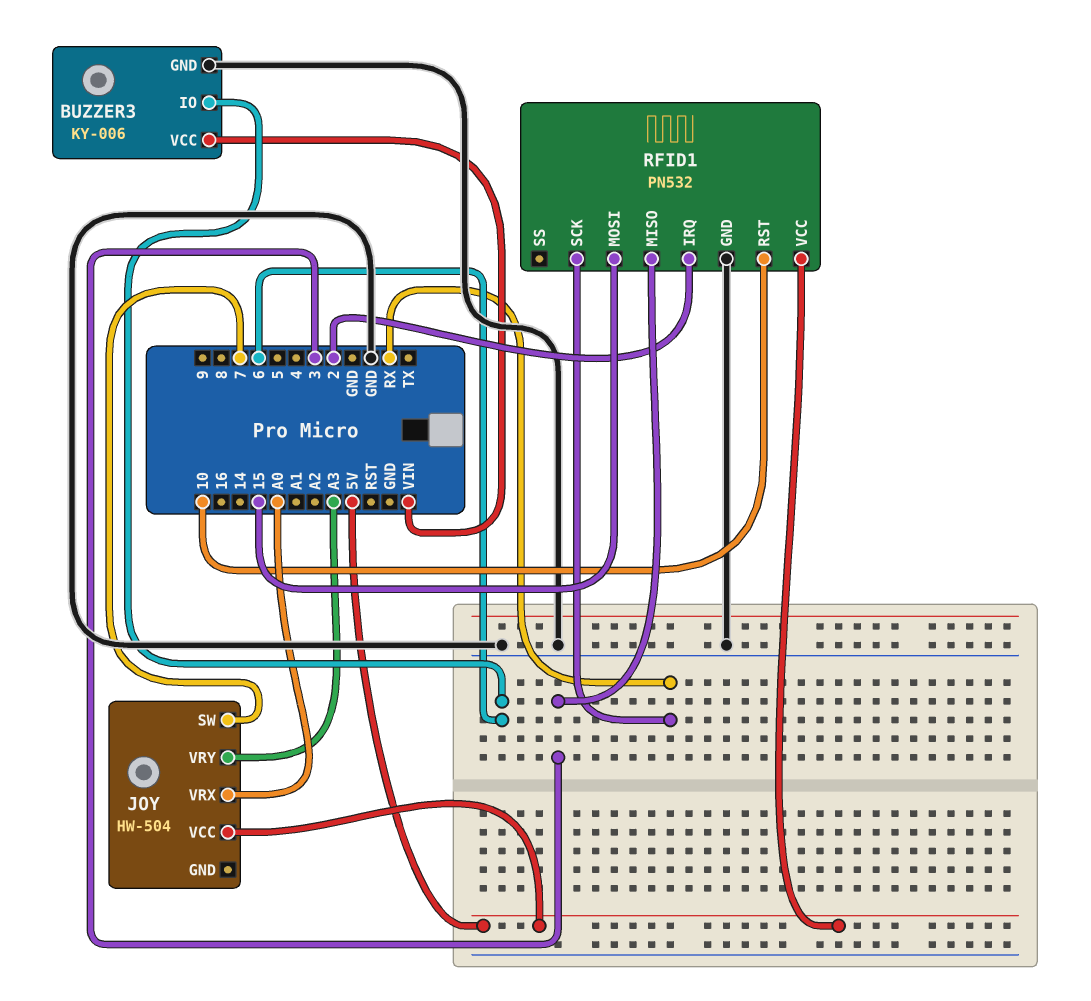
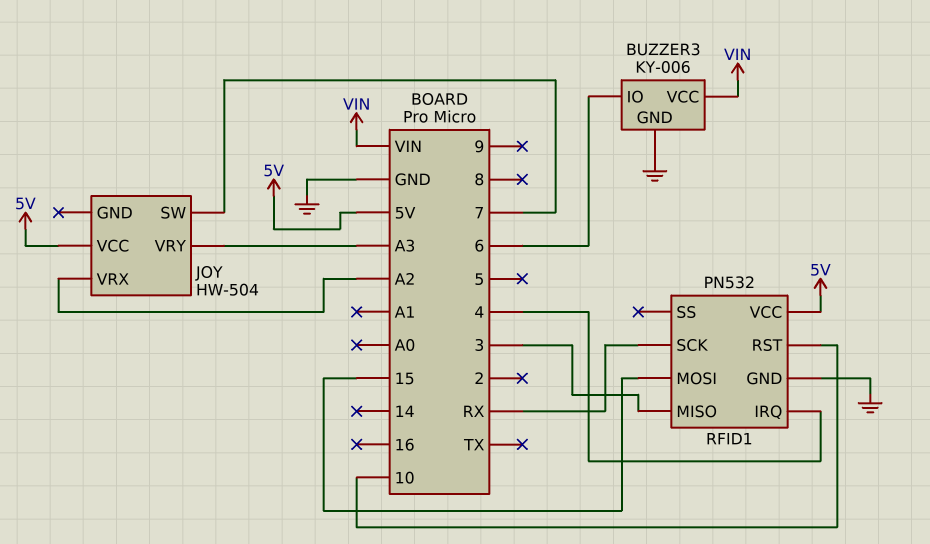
JOY pin VRX: A0 -> A2
RFID1 pin IRQ: 2 -> 4

